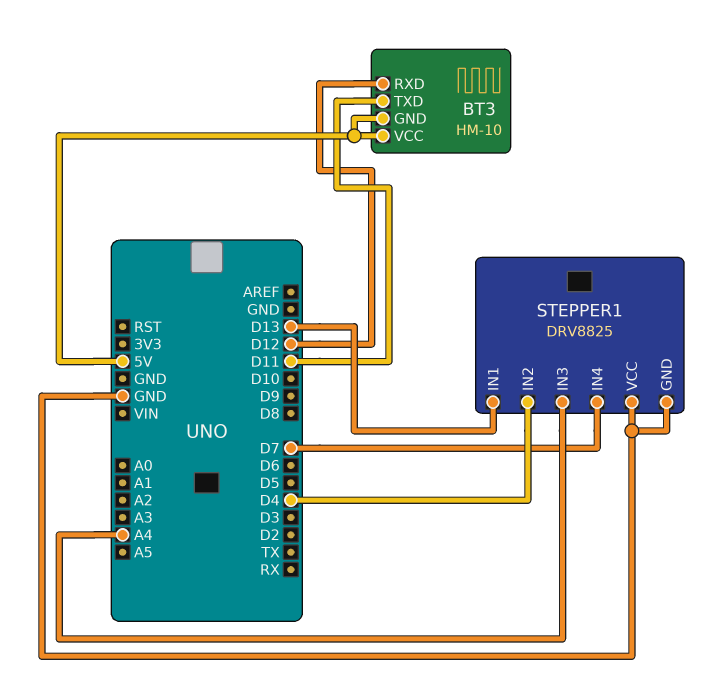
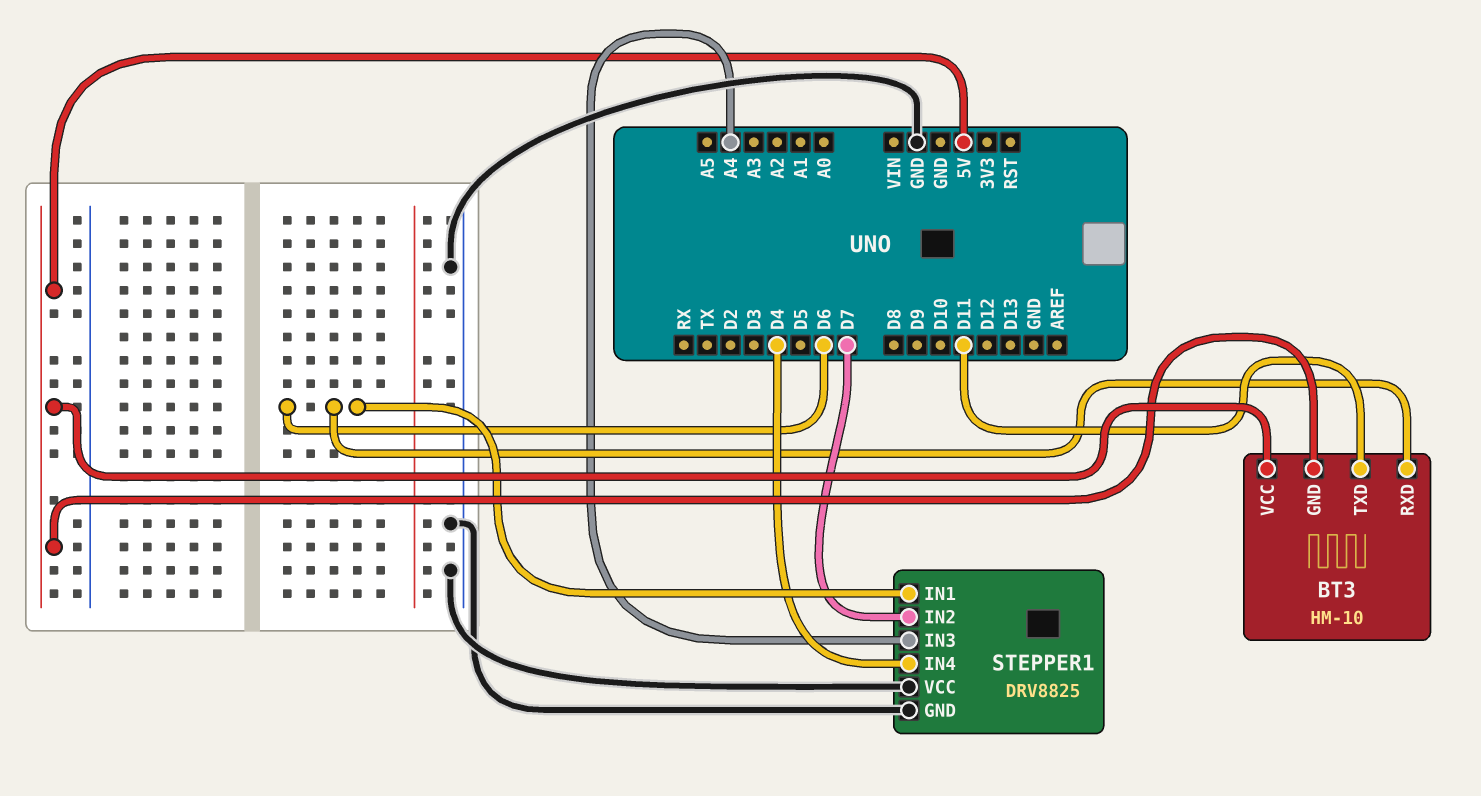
BT3 pin RXD: D12 -> D6
STEPPER1 pin IN1: D13 -> D6
STEPPER1 pin IN2: D4 -> D7
STEPPER1 pin IN4: D7 -> D4

